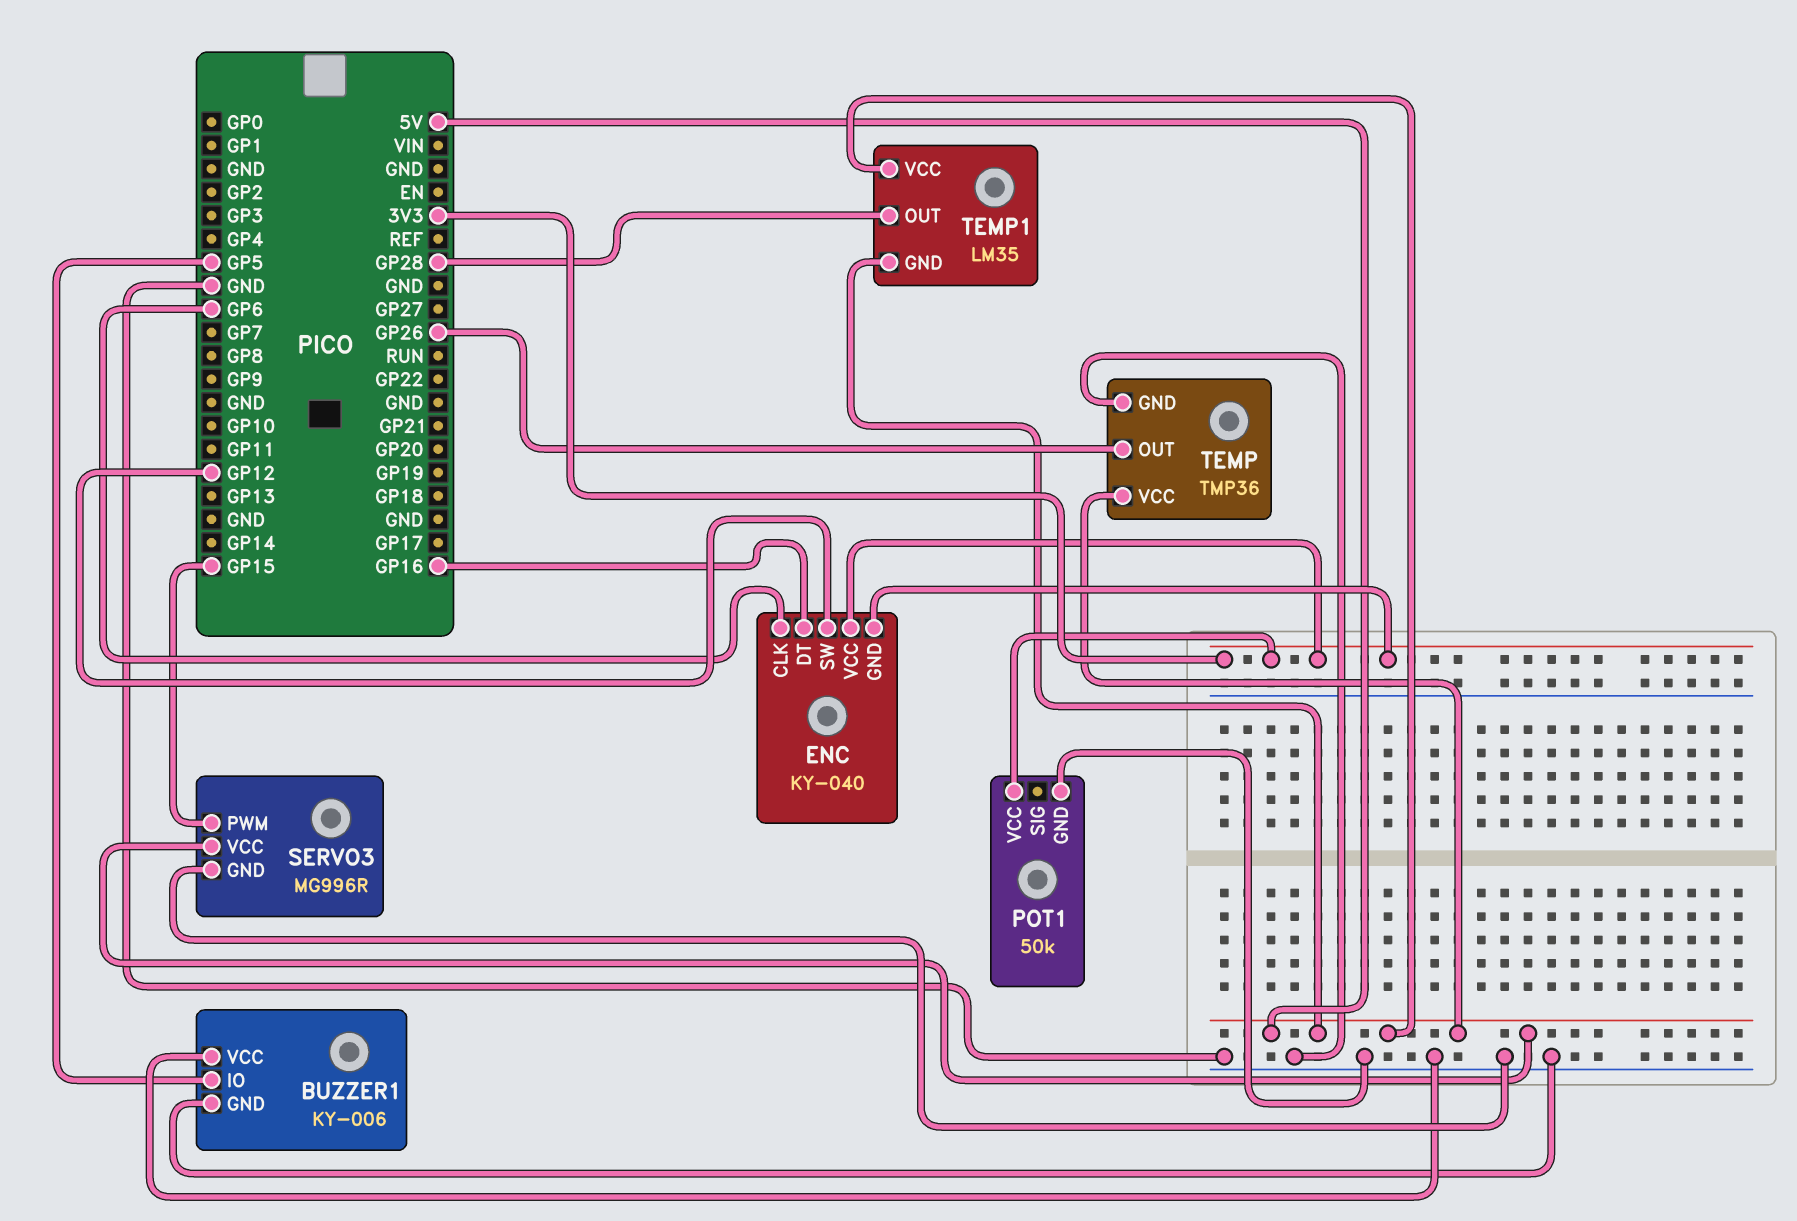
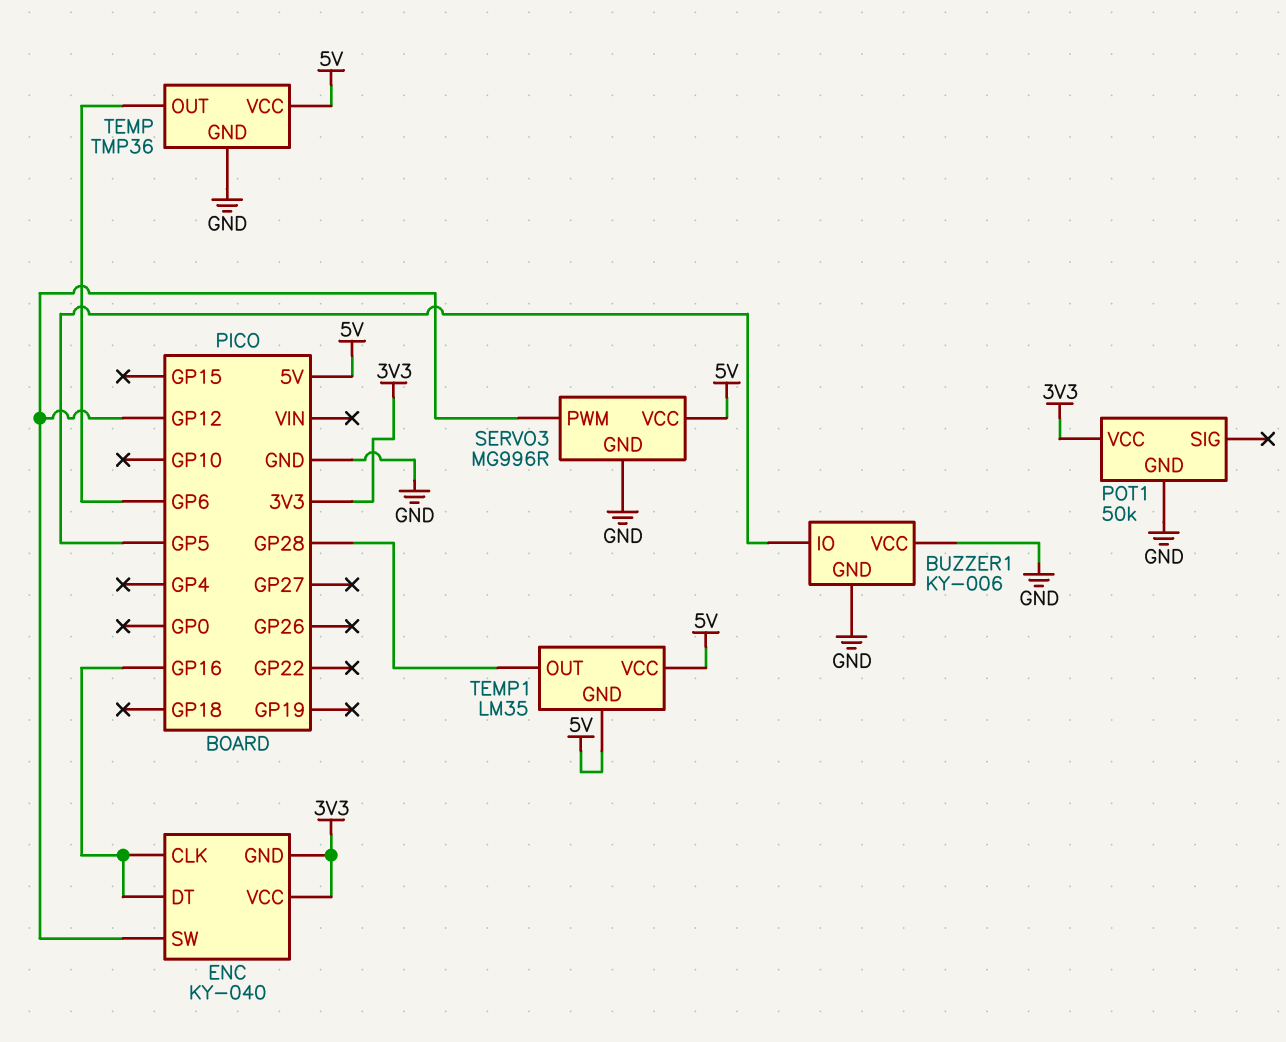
ENC pin CLK: GP6 -> GP16
SERVO3 pin PWM: GP15 -> GP12
TEMP pin OUT: GP26 -> GP6

